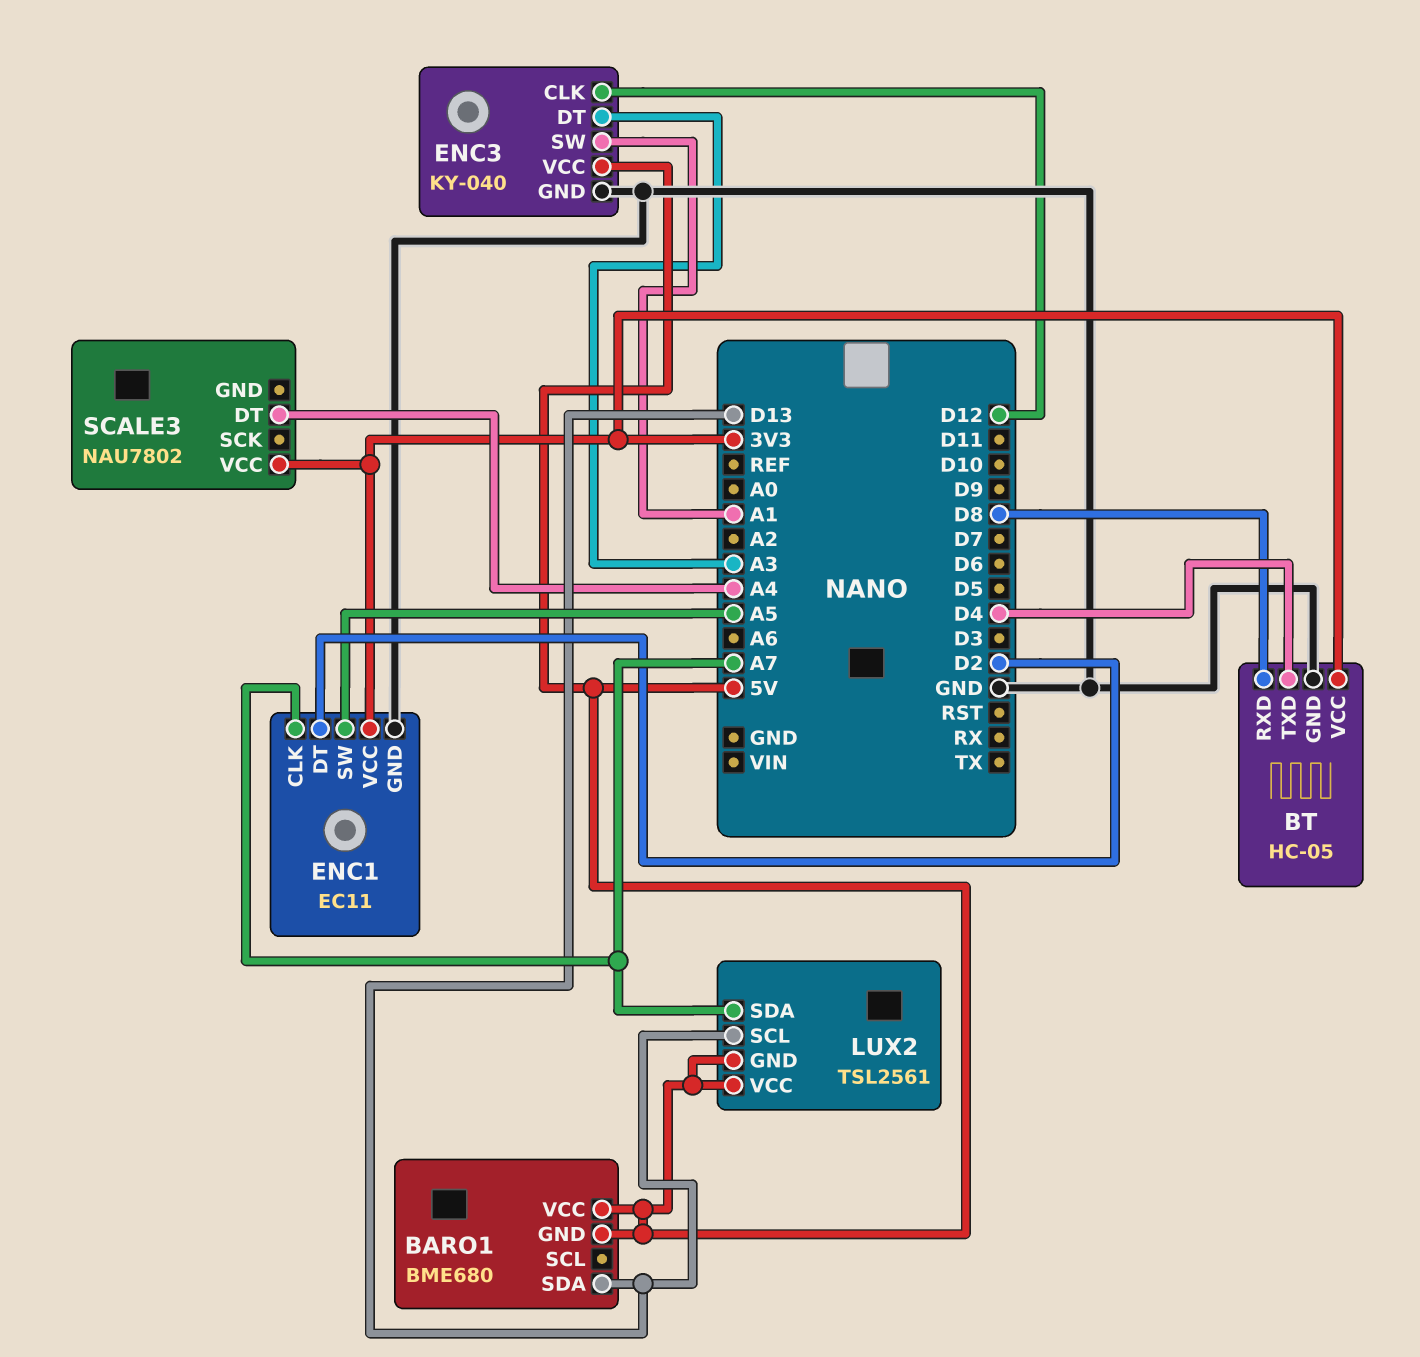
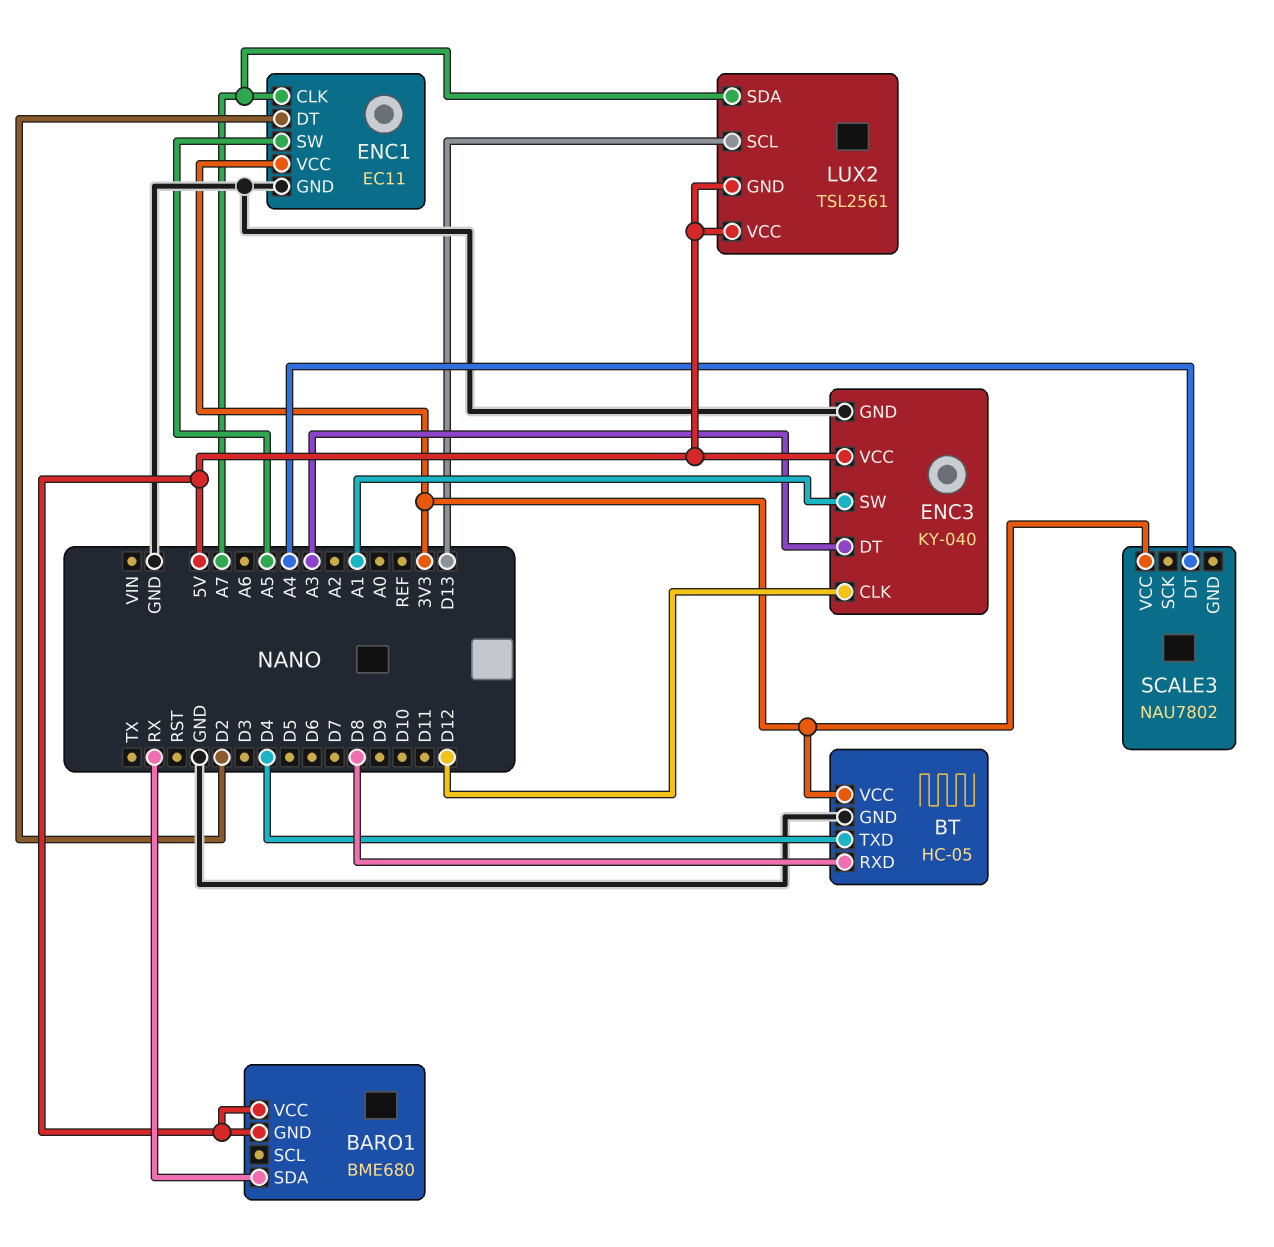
BARO1 pin SDA: D13 -> RX

